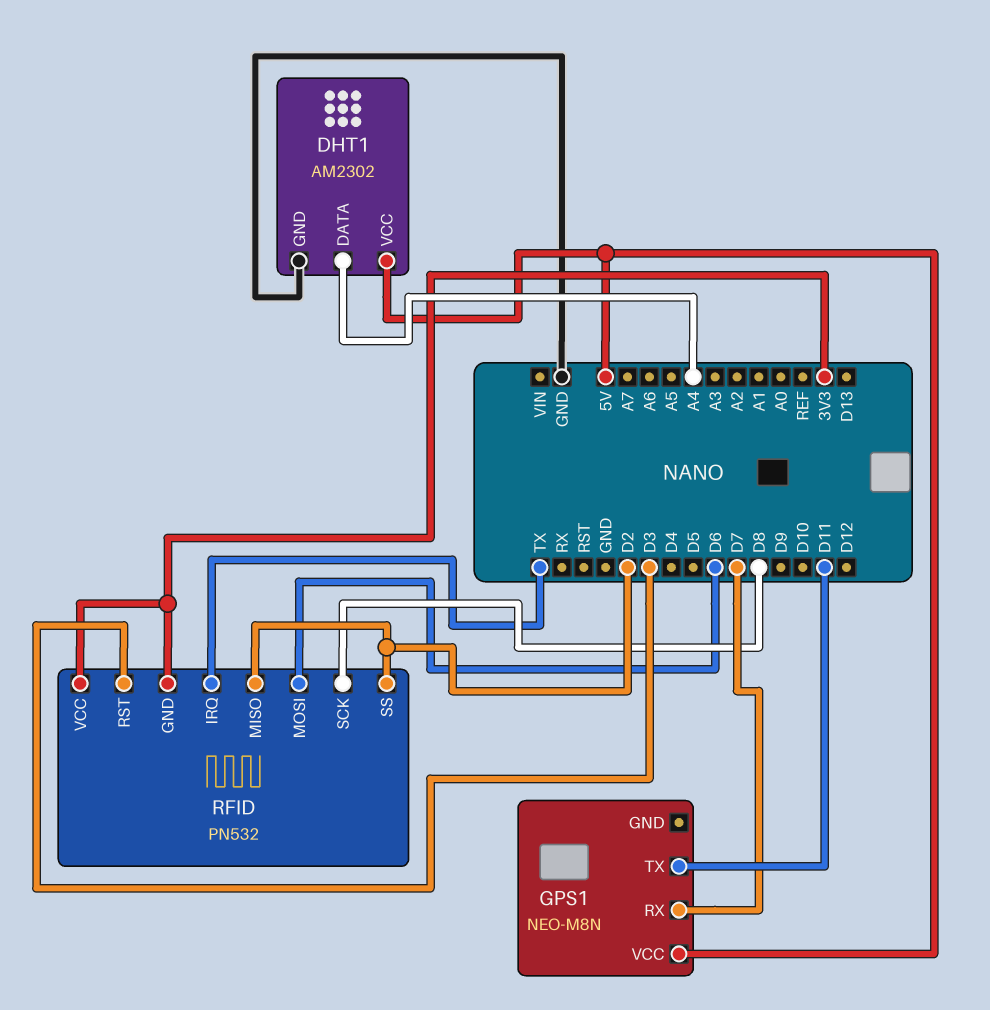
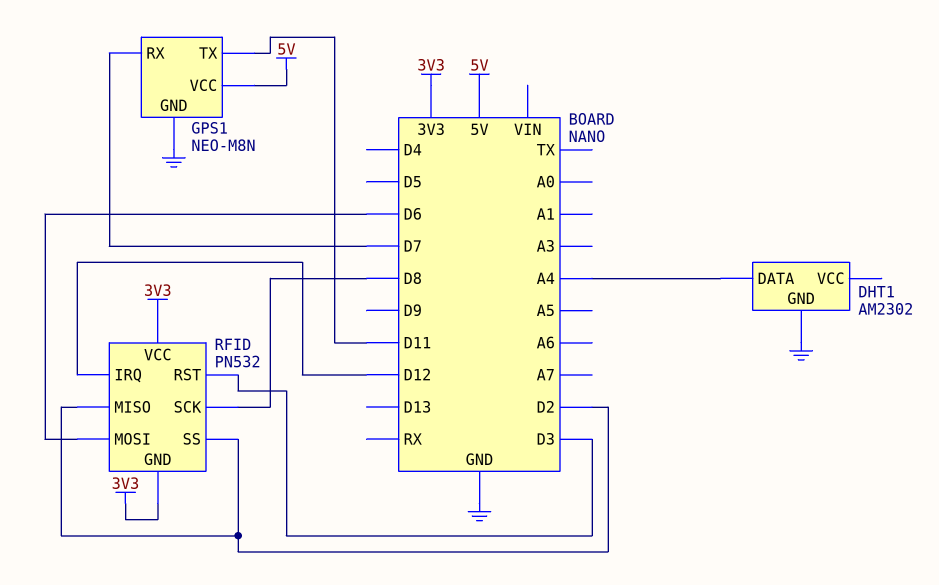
DHT1 pin VCC: 5V -> none
GPS1 pin GND: none -> GND
RFID pin IRQ: TX -> D12

